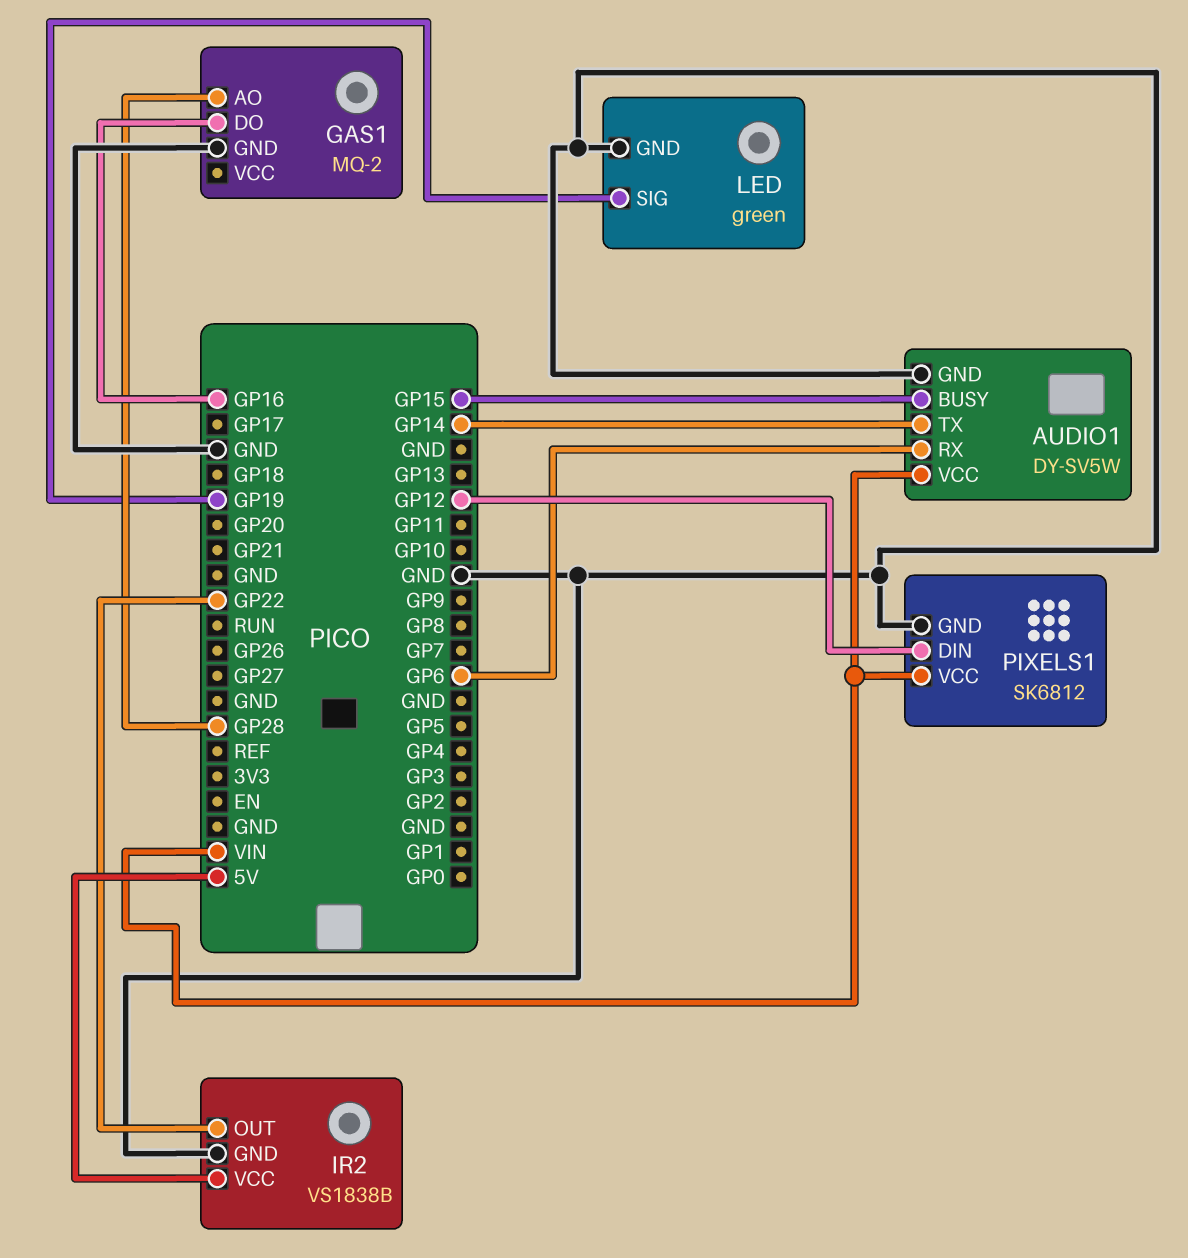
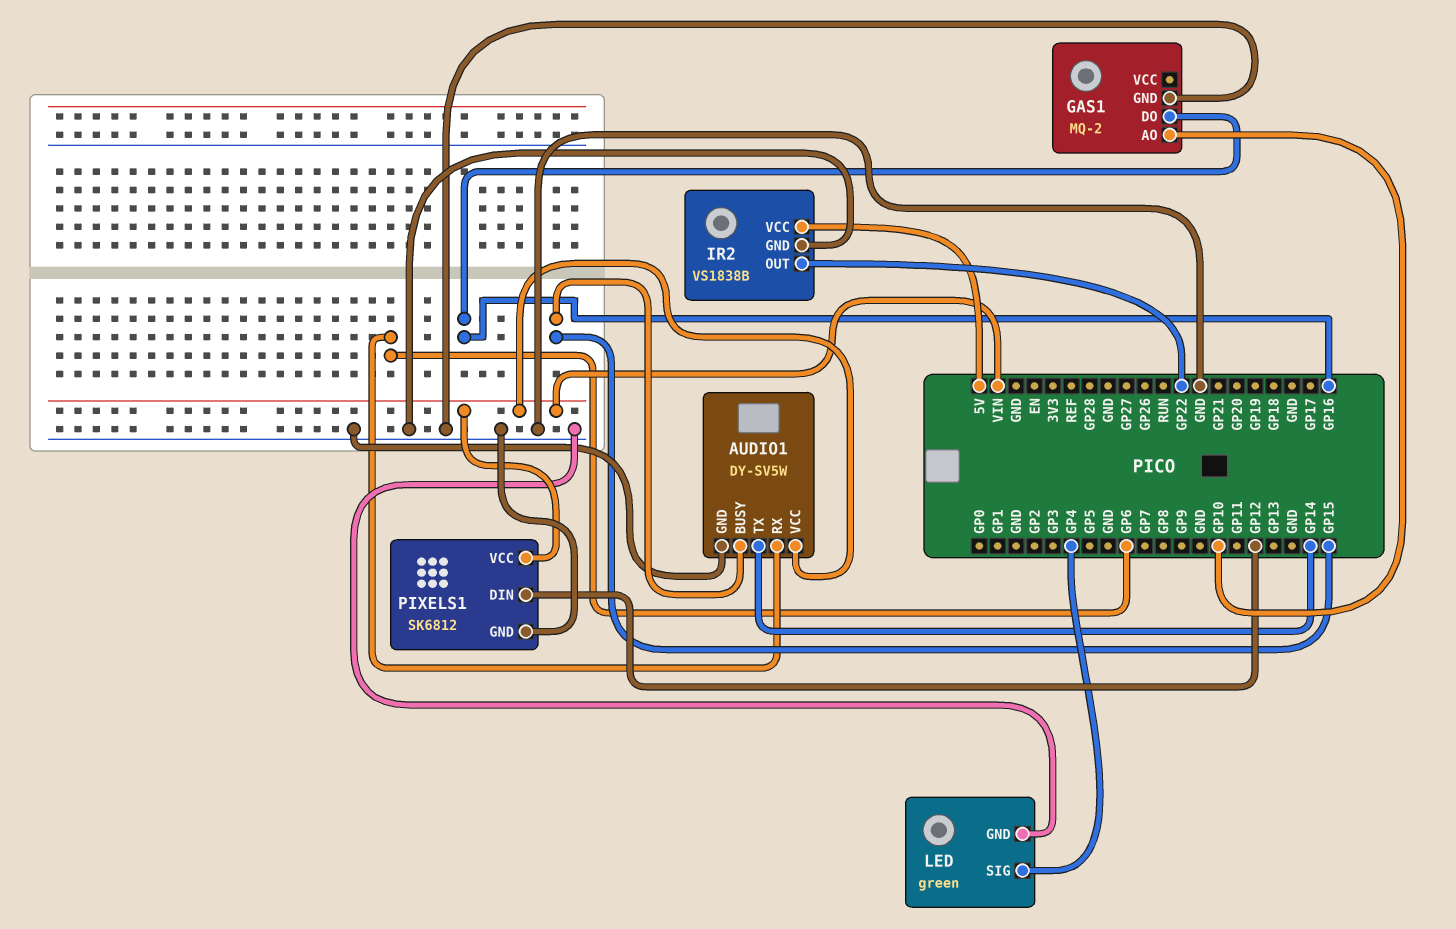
GAS1 pin AO: GP28 -> GP10
LED pin SIG: GP19 -> GP4

